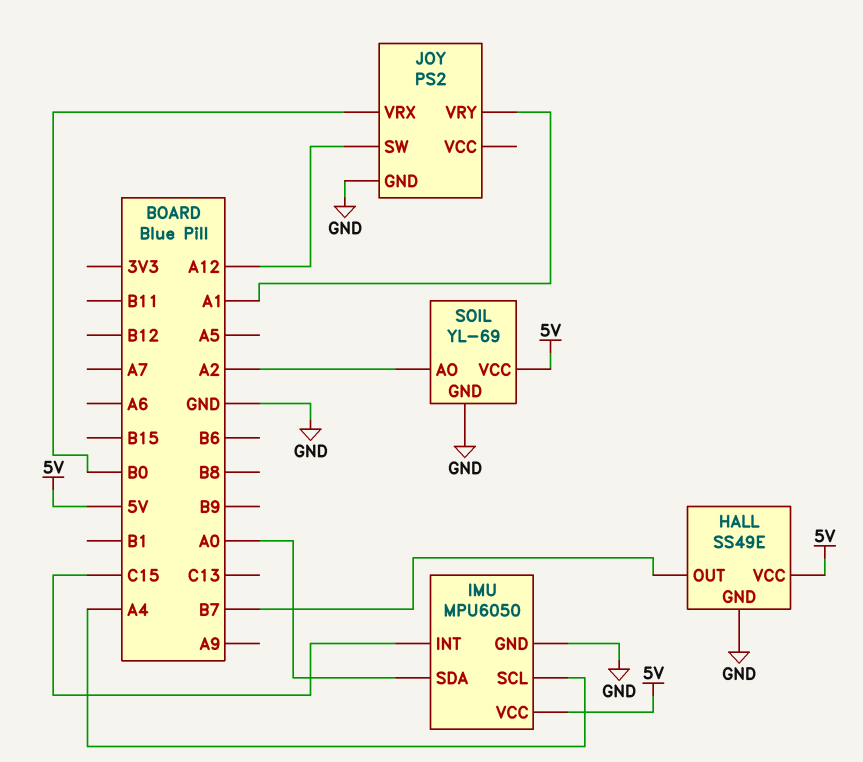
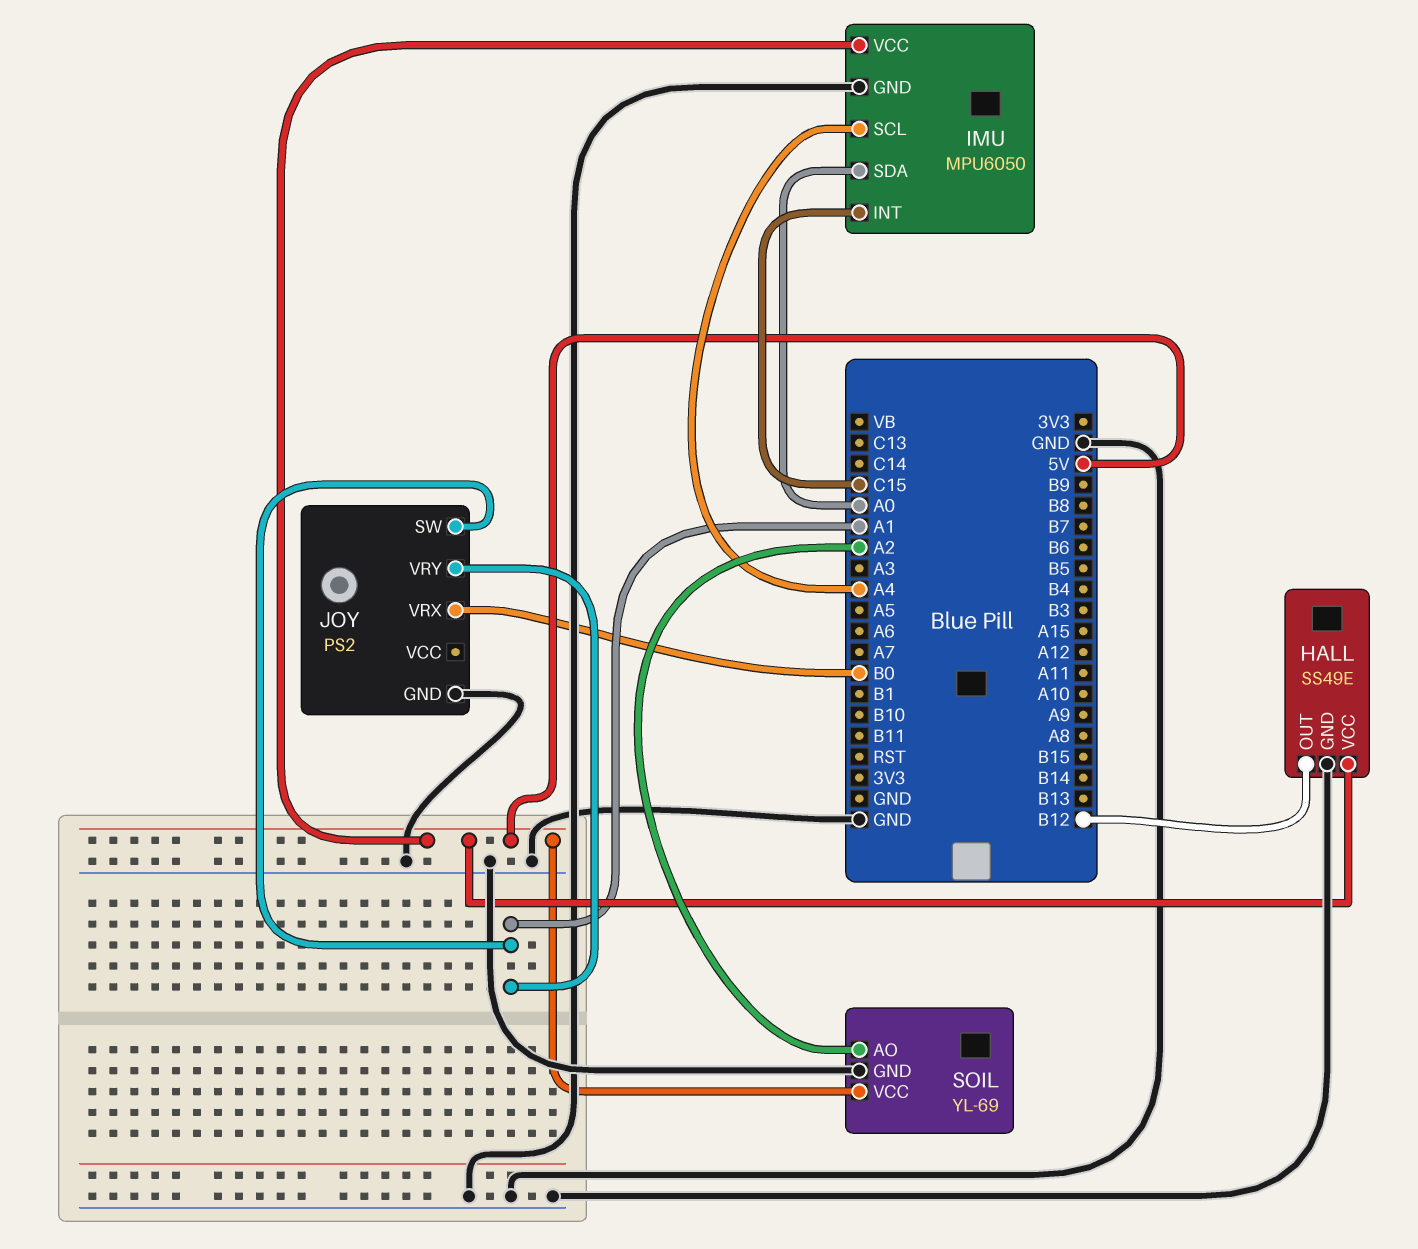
HALL pin OUT: B7 -> B12
JOY pin SW: A12 -> A1

